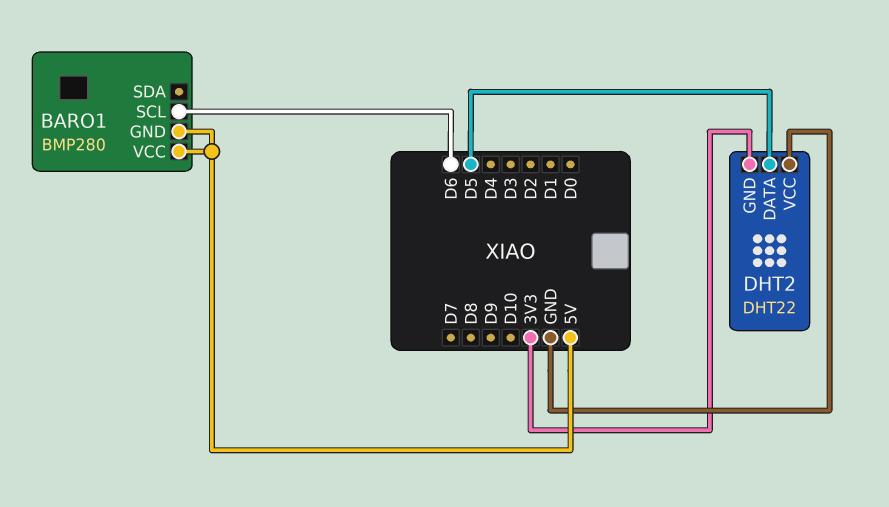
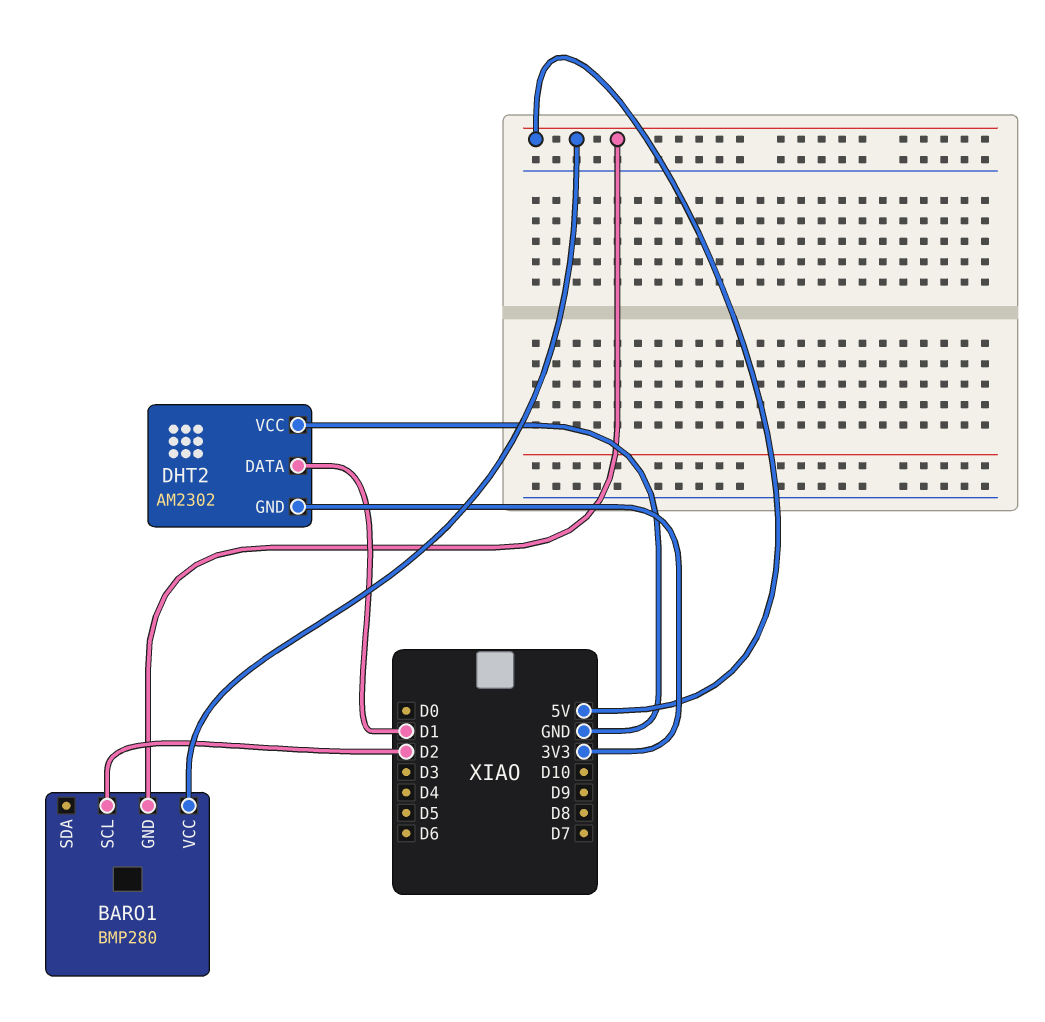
BARO1 pin SCL: D6 -> D2
DHT2: DHT22 -> AM2302
DHT2 pin DATA: D5 -> D1

